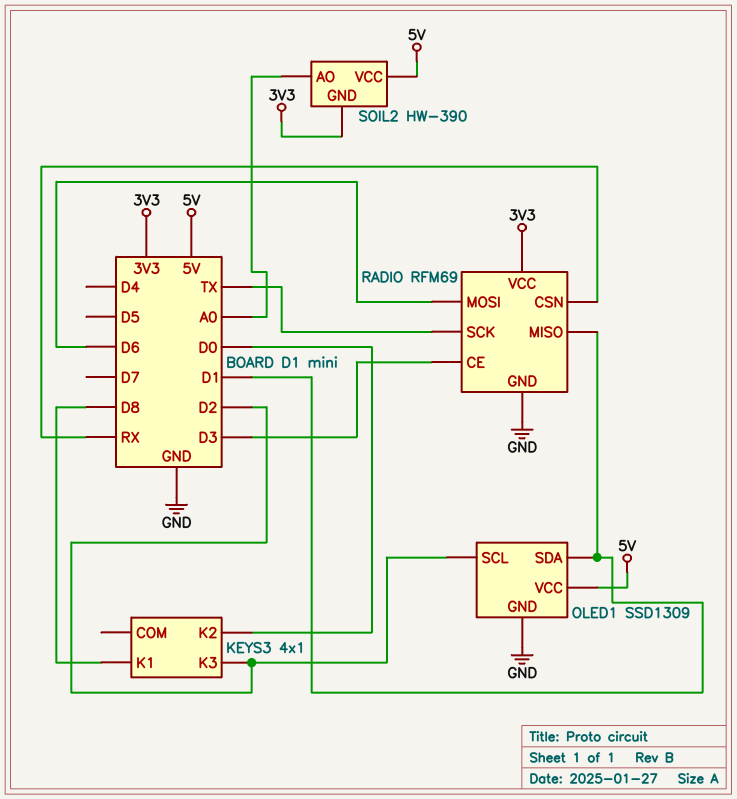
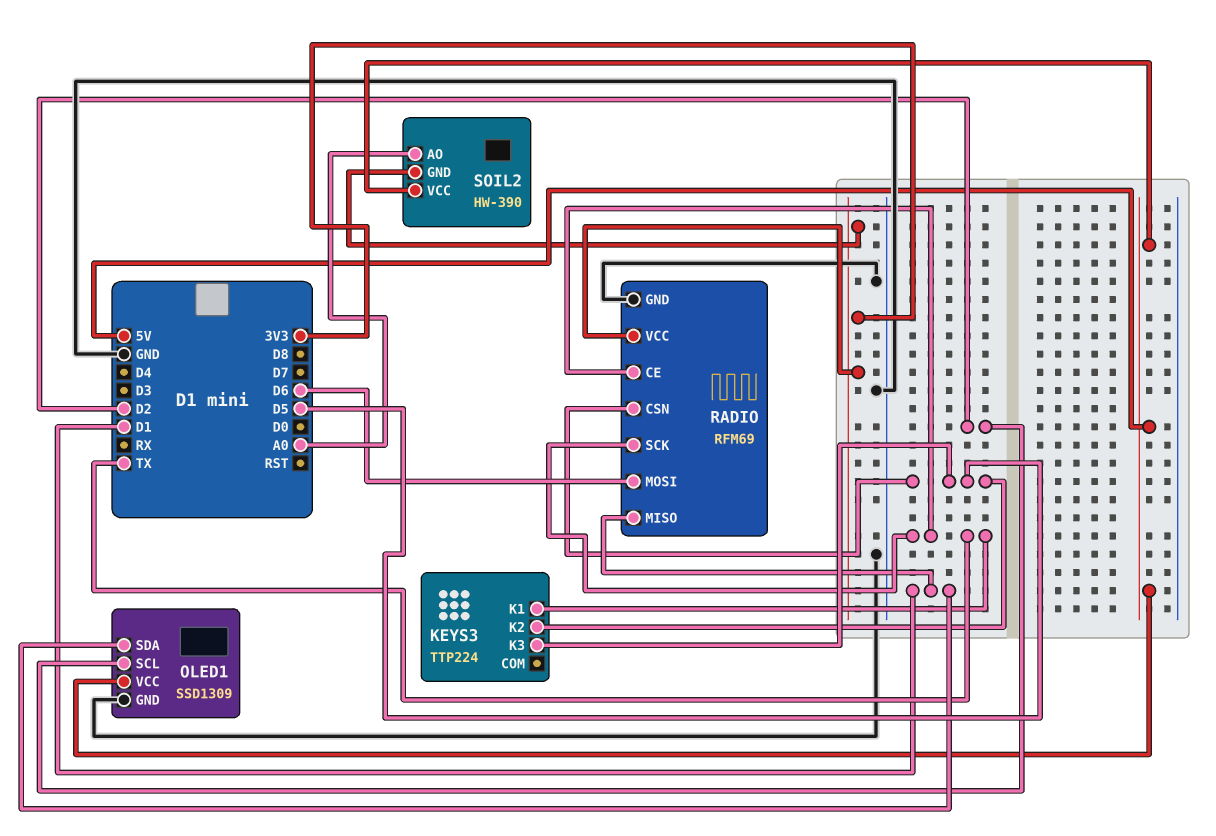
KEYS3: 4x1 -> TTP224
KEYS3 pin K1: D8 -> TX
KEYS3 pin K2: D0 -> D5
KEYS3 pin K3: D2 -> D5
RADIO pin CE: D3 -> TX
RADIO pin CSN: RX -> D5

